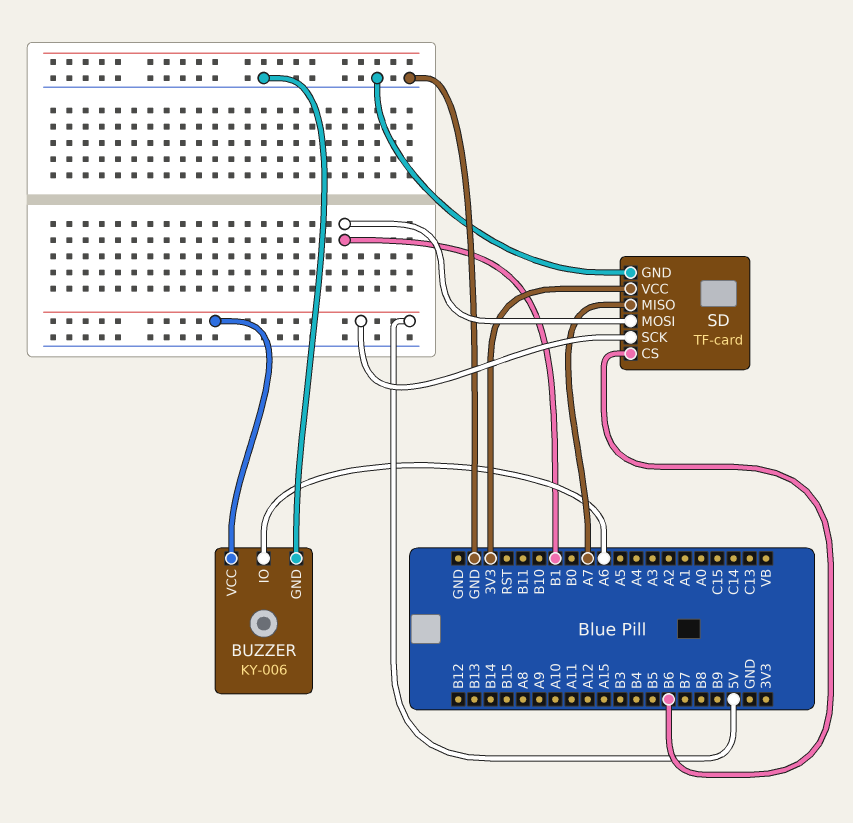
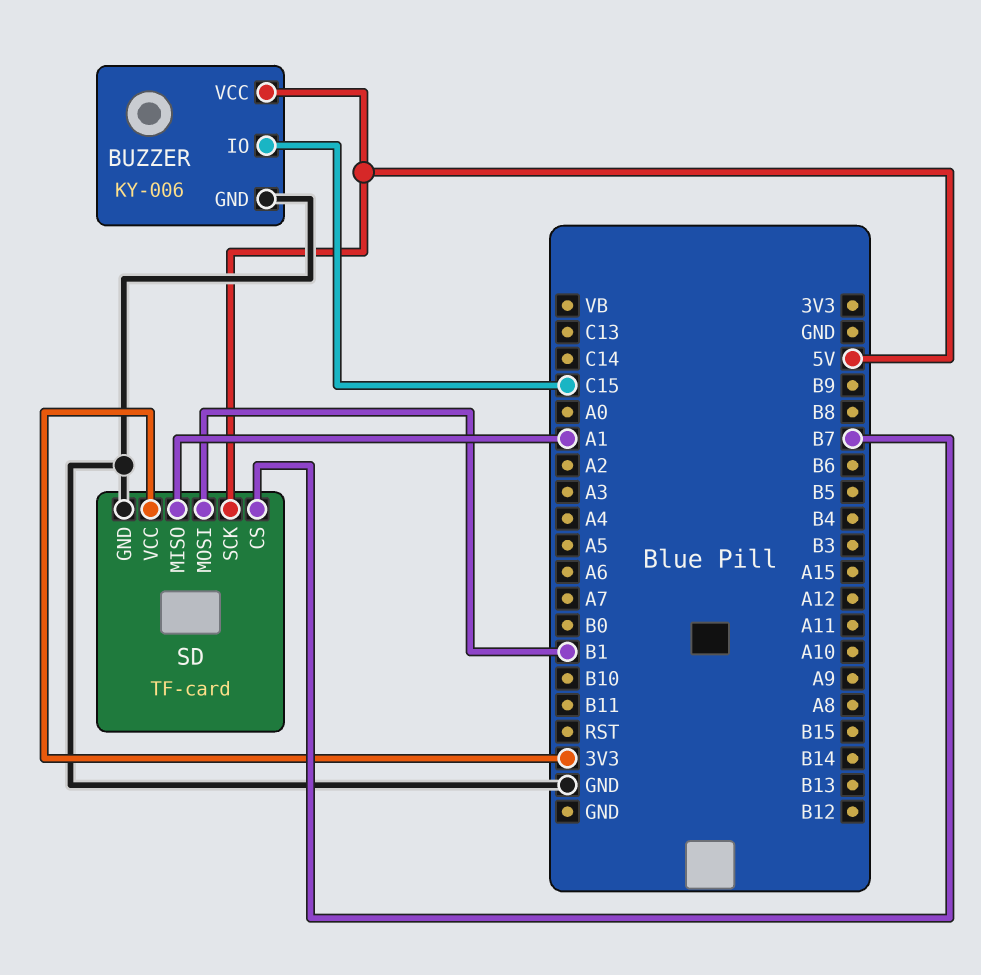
BUZZER pin IO: A6 -> C15
SD pin CS: B6 -> B7
SD pin MISO: A7 -> A1

